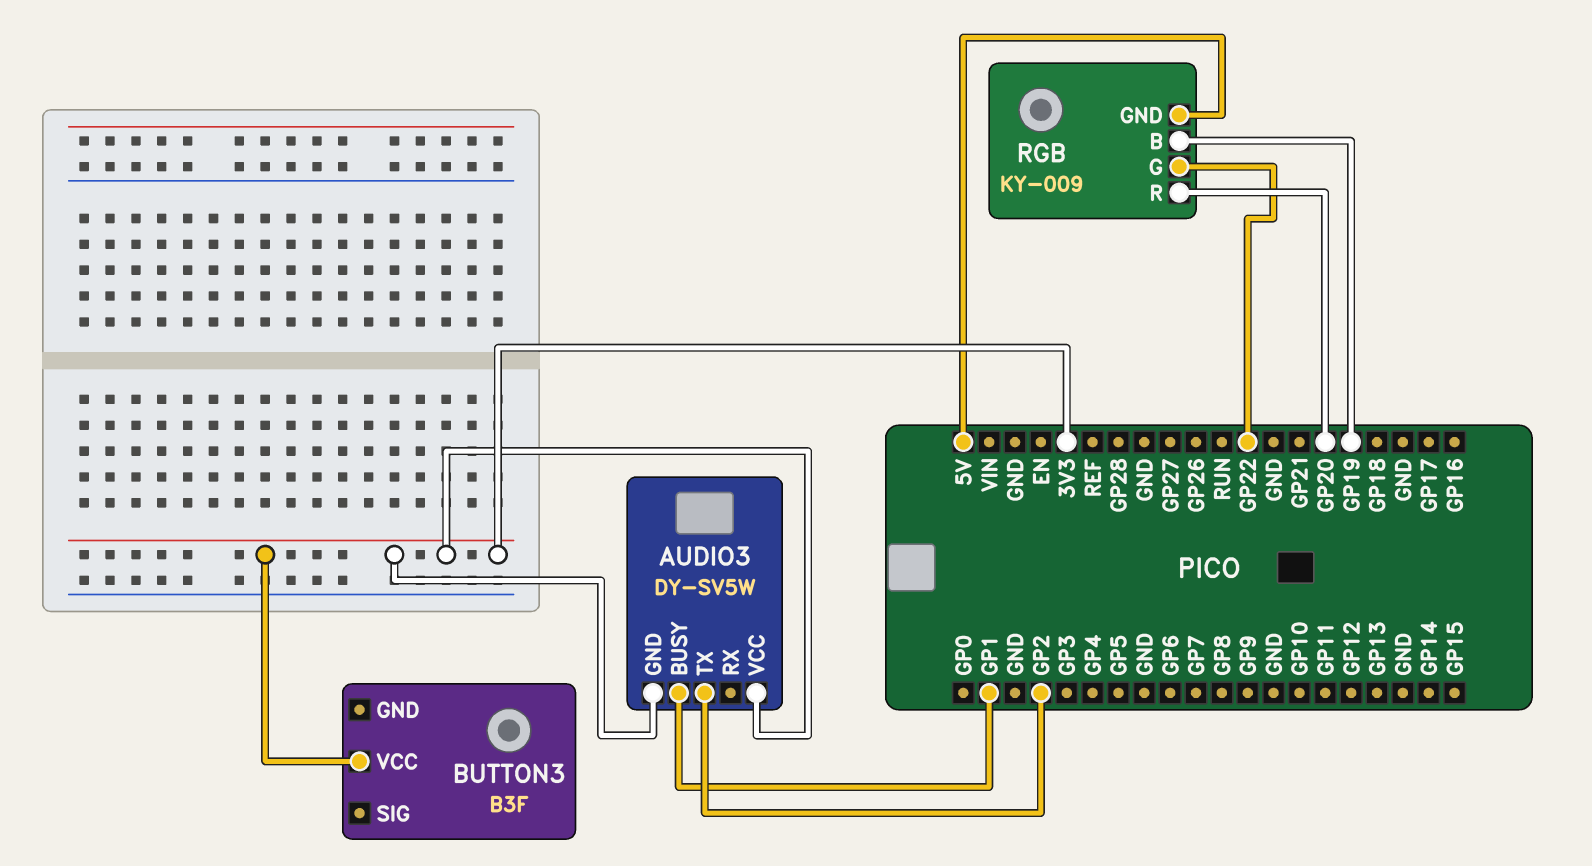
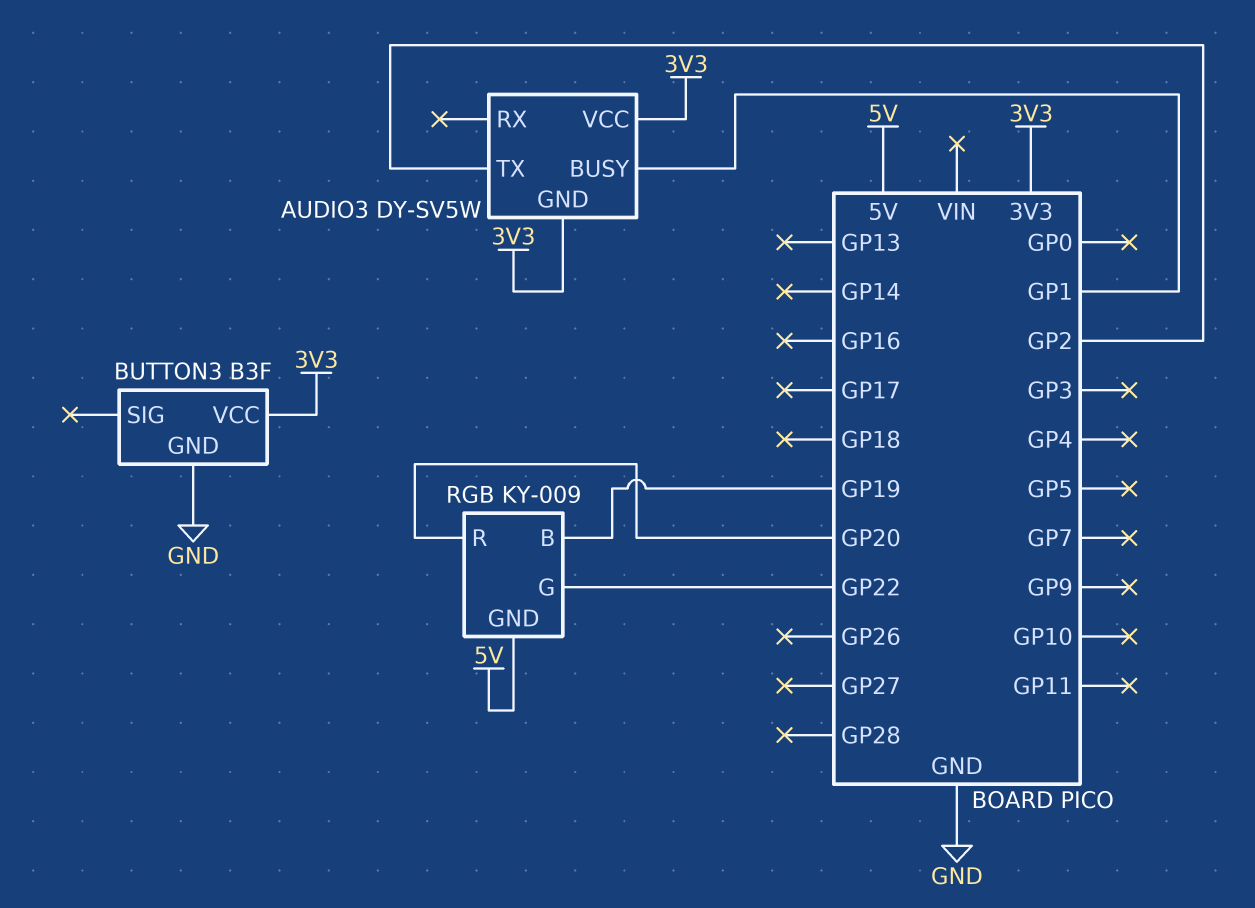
BUTTON3 pin GND: none -> GND

